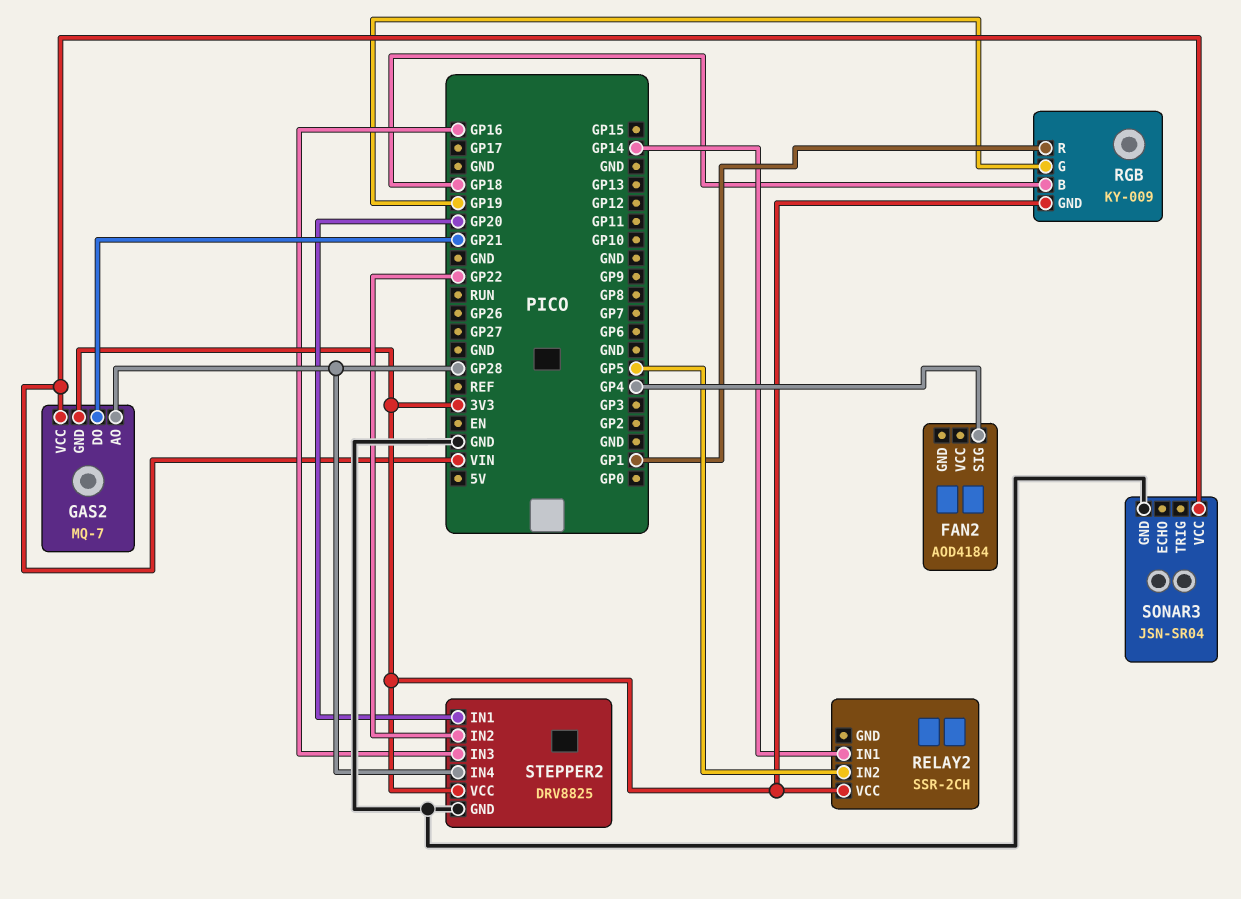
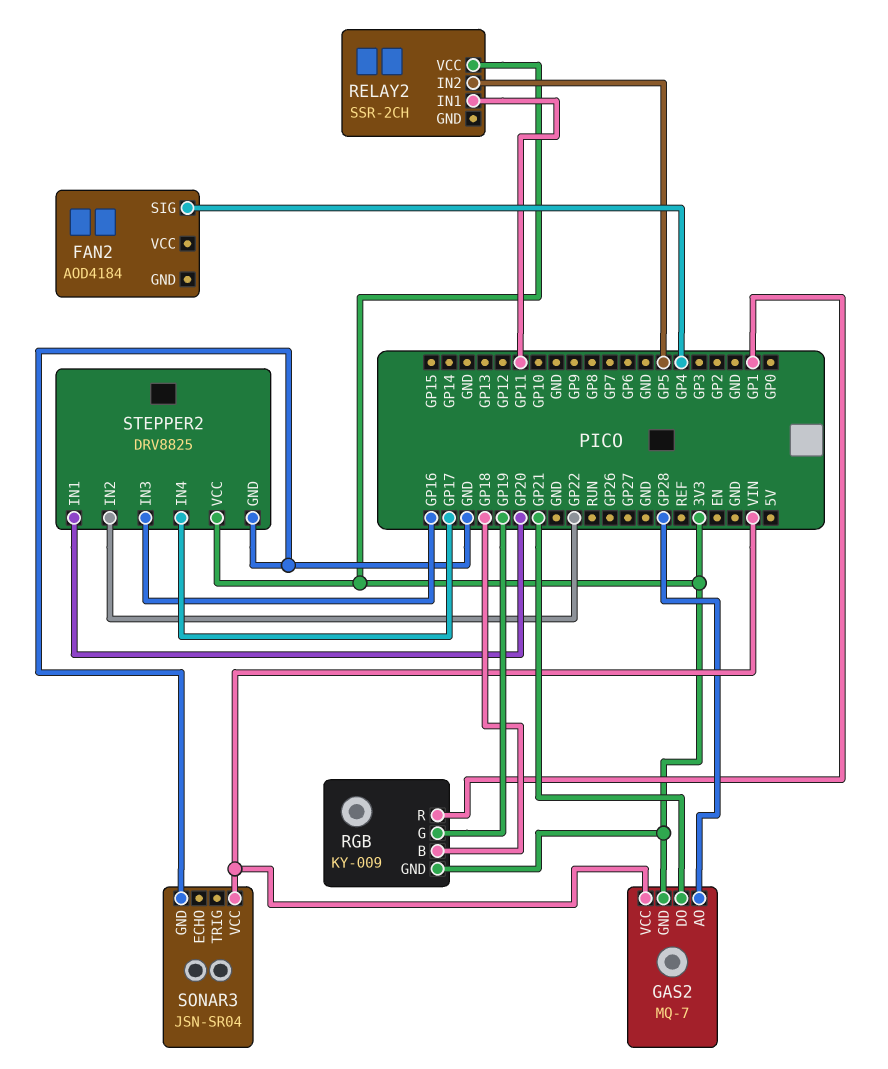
RELAY2 pin IN1: GP14 -> GP11
STEPPER2 pin IN4: GP28 -> GP17

